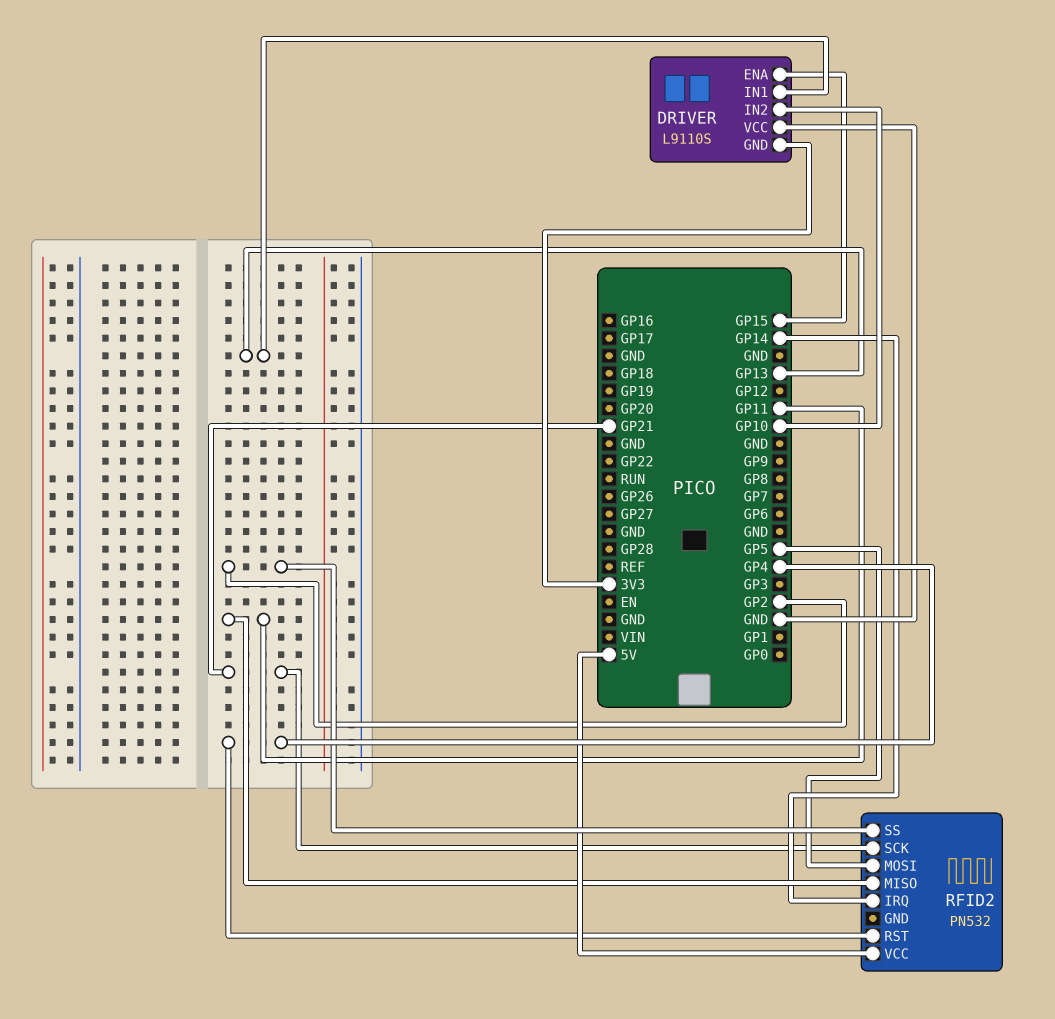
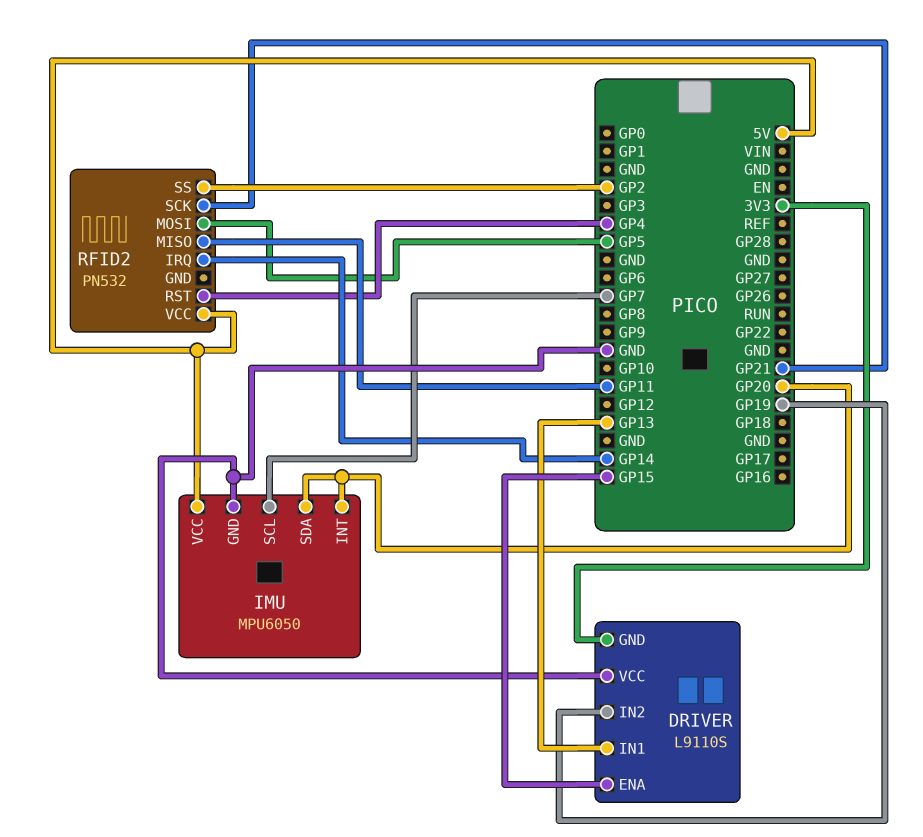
DRIVER pin IN2: GP10 -> GP19
IMU: none -> MPU6050
IMU pin GND: none -> GND
IMU pin INT: none -> GP20
IMU pin SCL: none -> GP7
IMU pin SDA: none -> GP20
IMU pin VCC: none -> 5V

